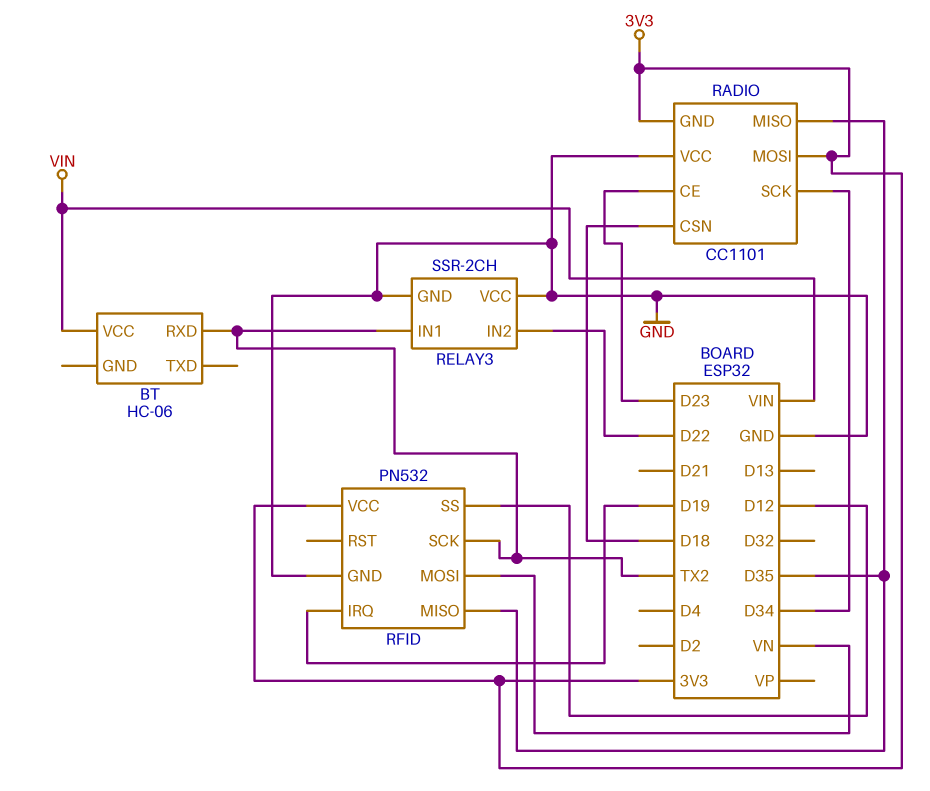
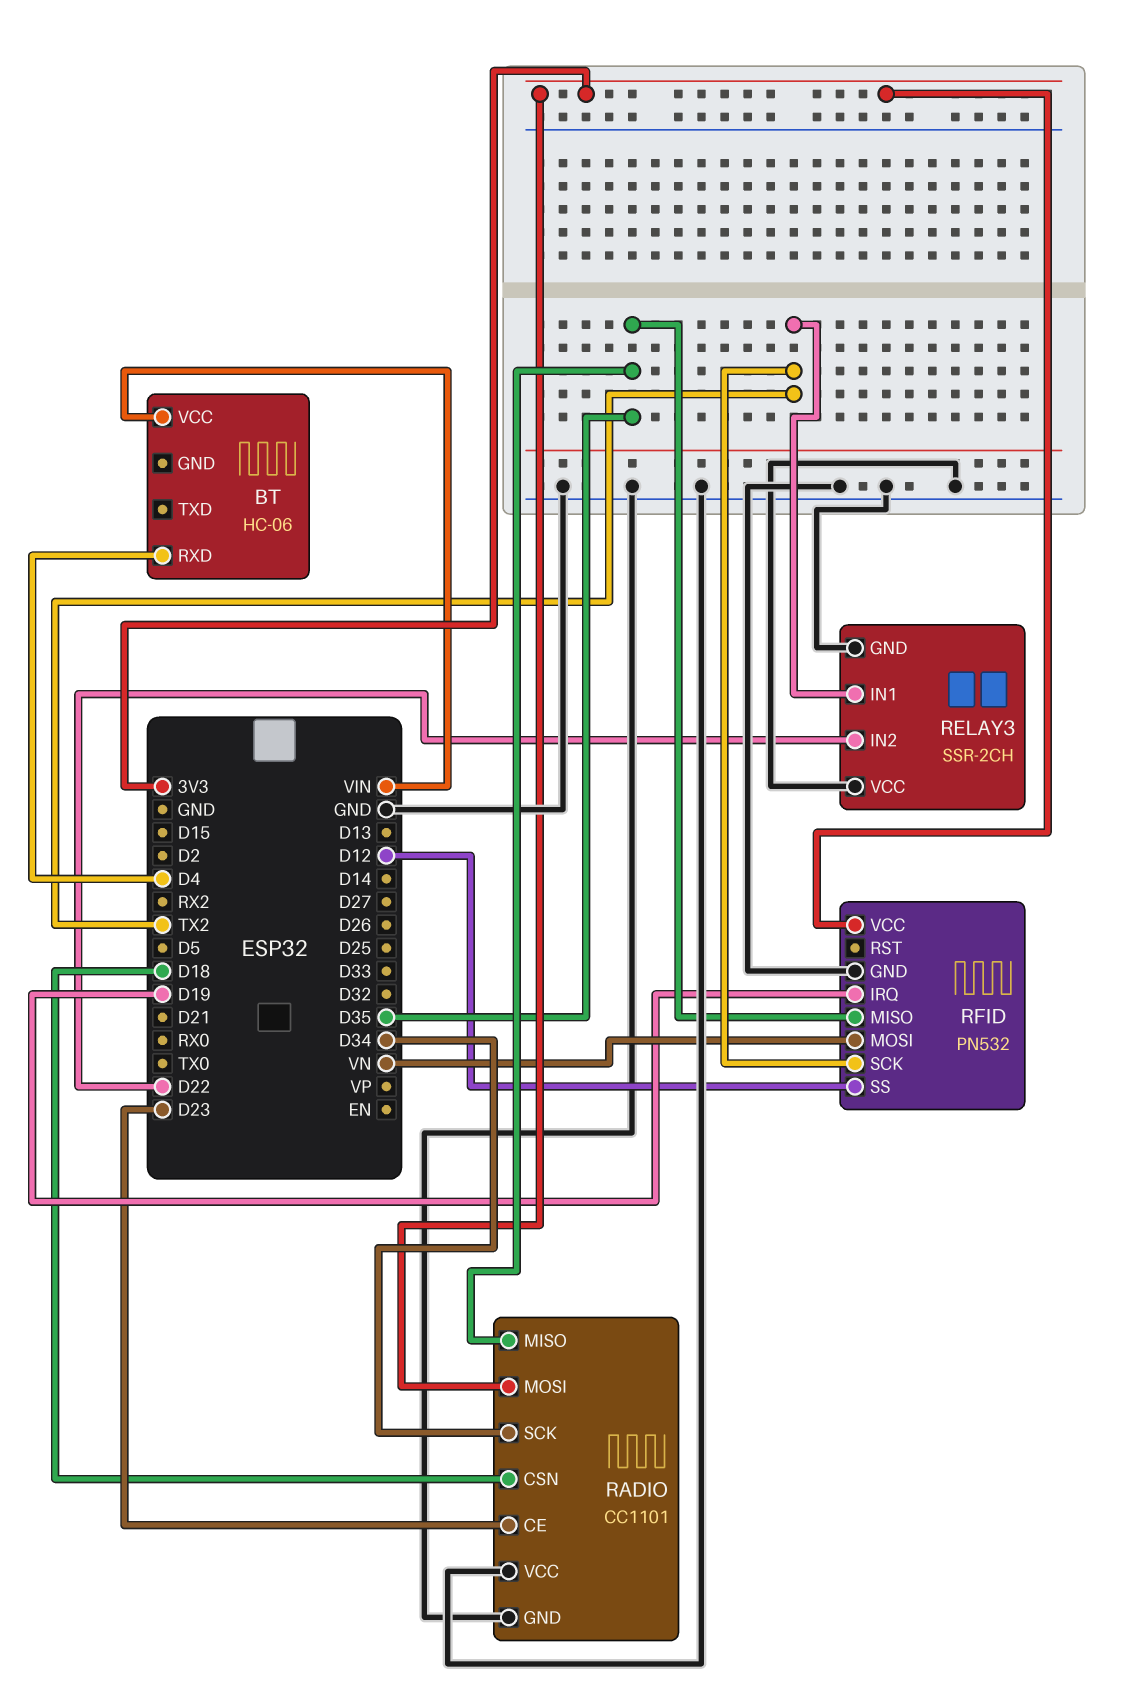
BT pin RXD: TX2 -> D4
RADIO pin GND: 3V3 -> GND

